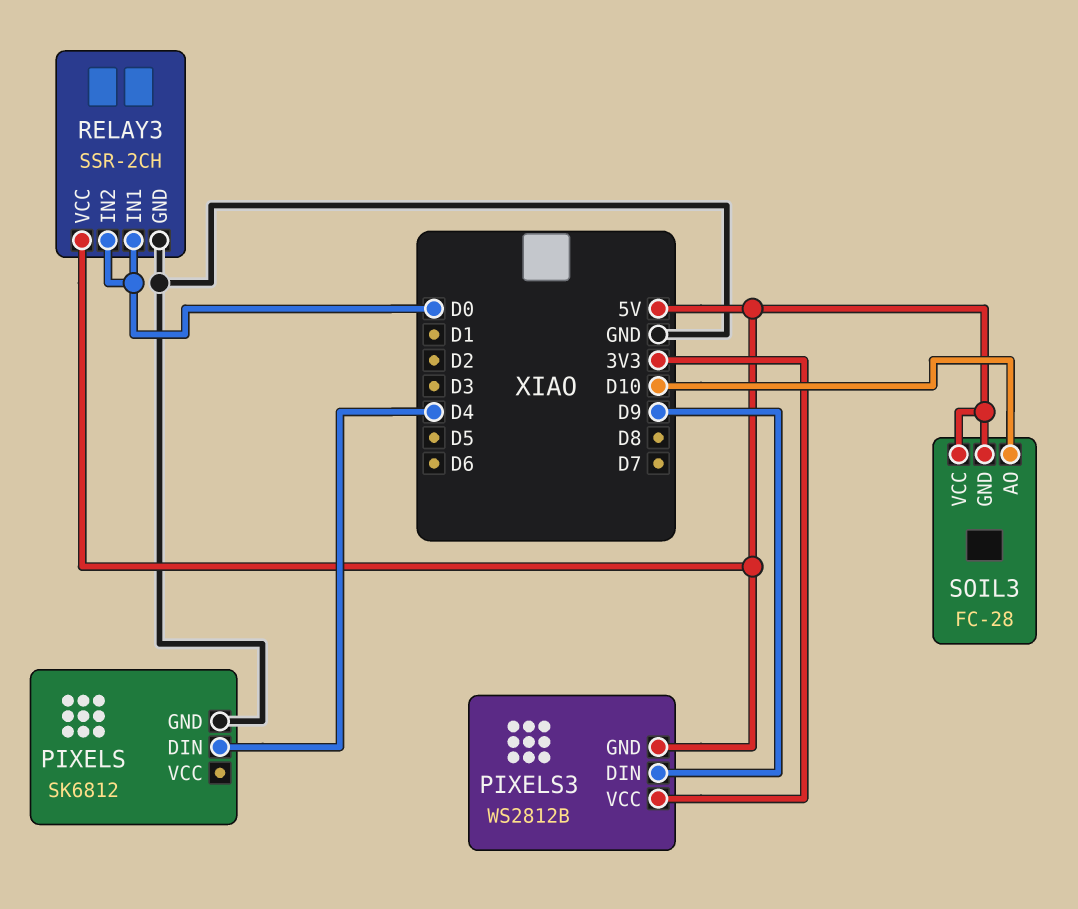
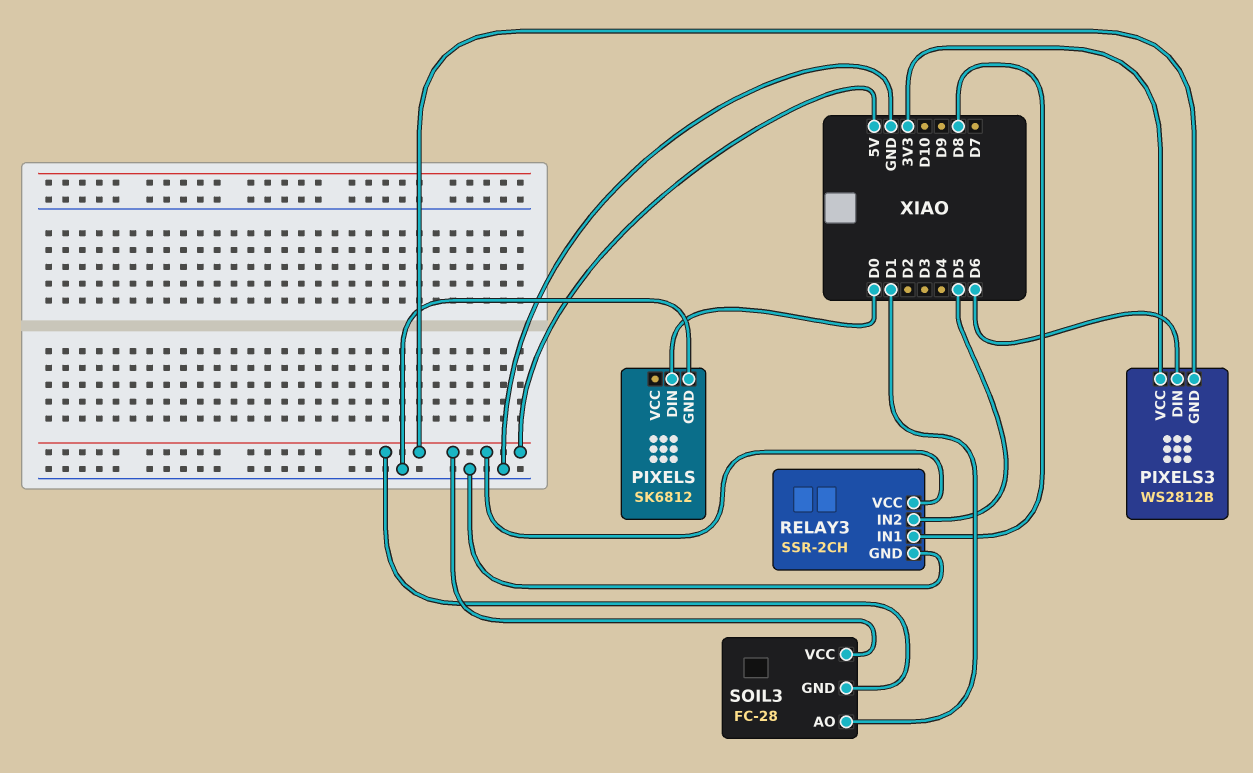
PIXELS pin DIN: D4 -> D0
PIXELS3 pin DIN: D9 -> D6
RELAY3 pin IN1: D0 -> D8
RELAY3 pin IN2: D0 -> D5
SOIL3 pin AO: D10 -> D1

